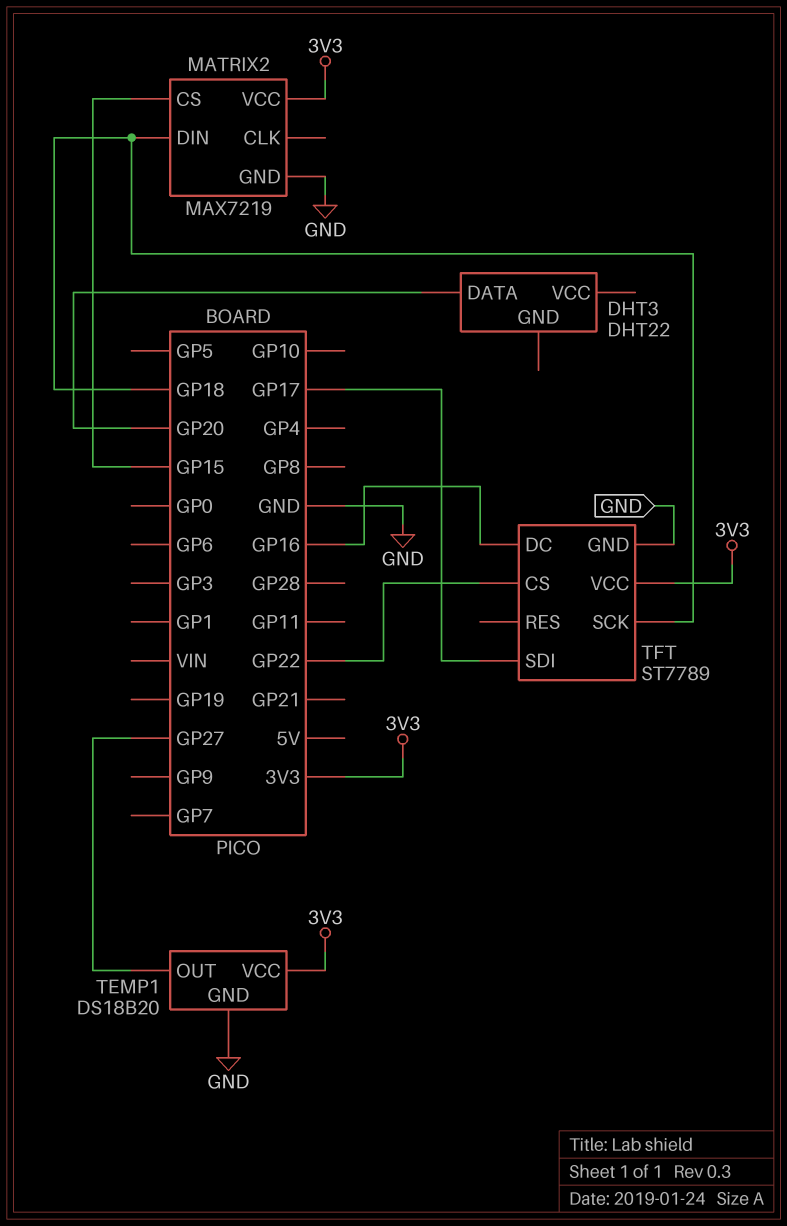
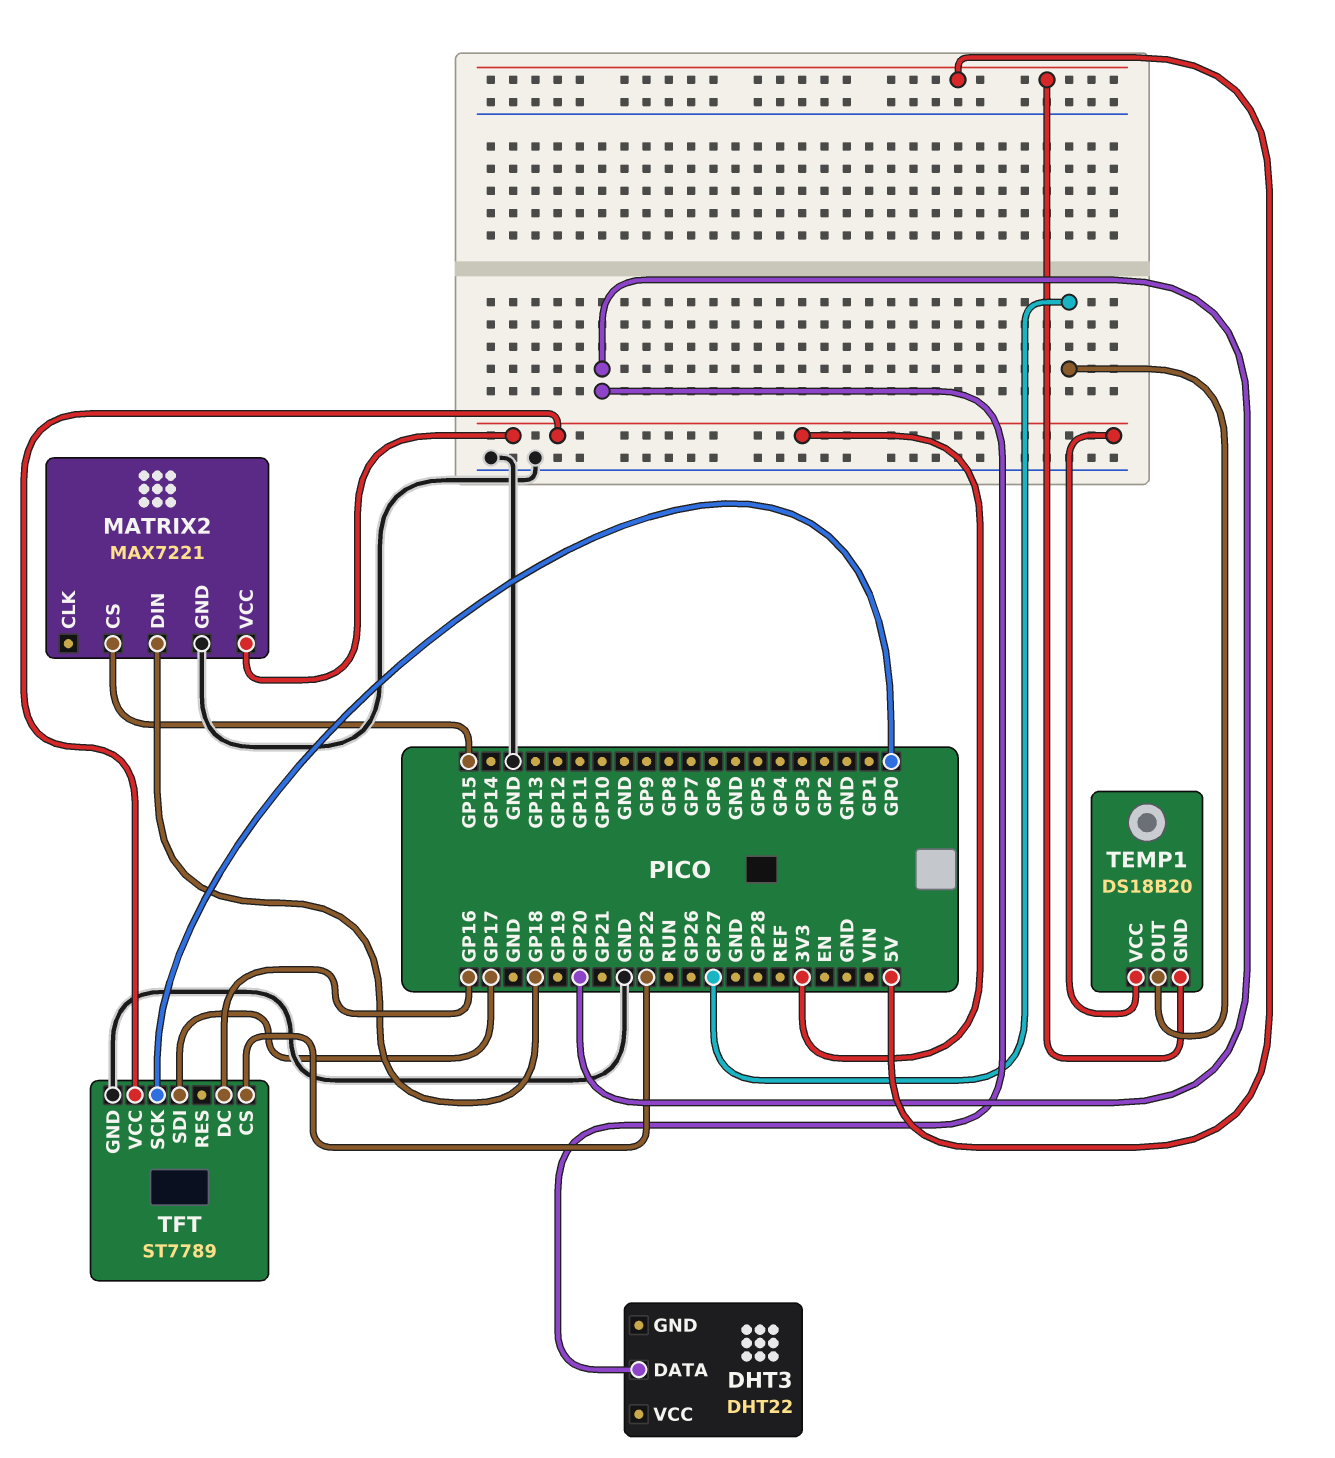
MATRIX2: MAX7219 -> MAX7221
TEMP1 pin GND: GND -> 5V
TFT pin SCK: GP18 -> GP0

